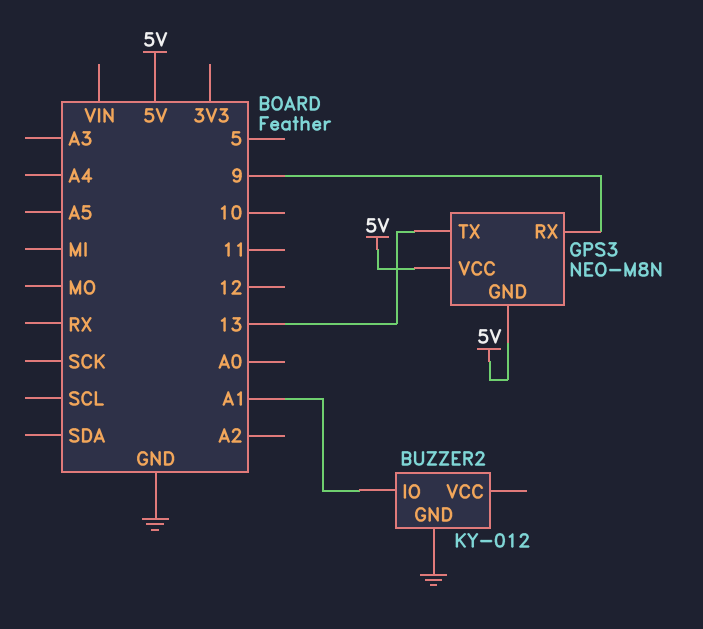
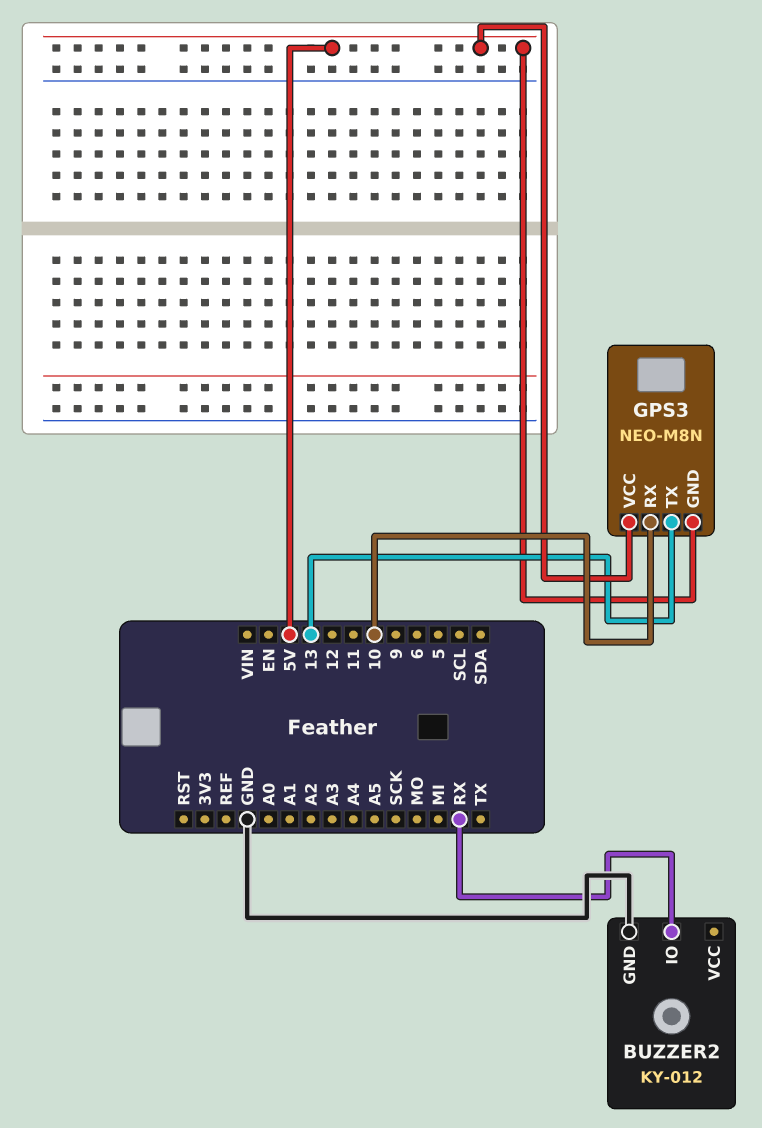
BUZZER2 pin IO: A1 -> RX
GPS3 pin RX: 9 -> 10

